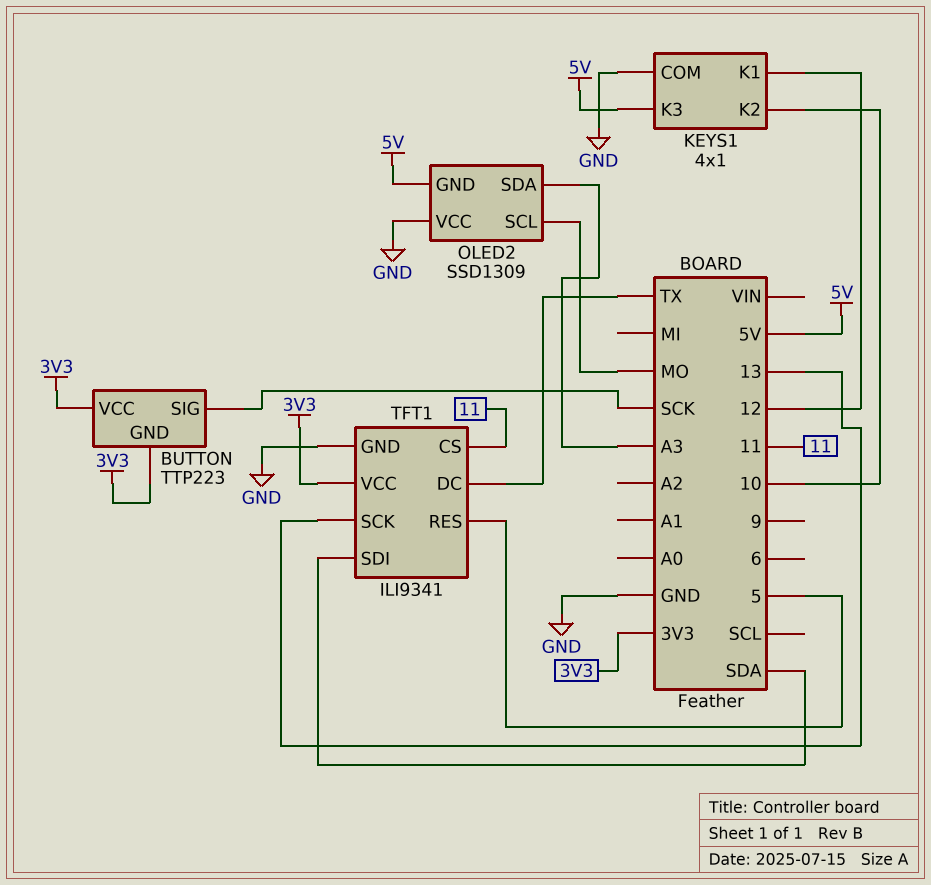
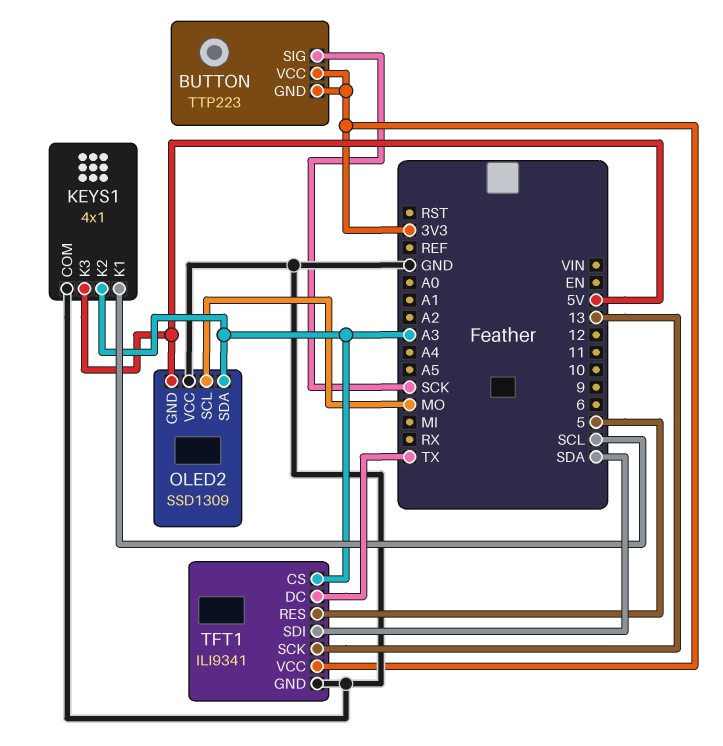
KEYS1 pin K1: 12 -> SCL
KEYS1 pin K2: 10 -> A3
TFT1 pin CS: 11 -> A3

